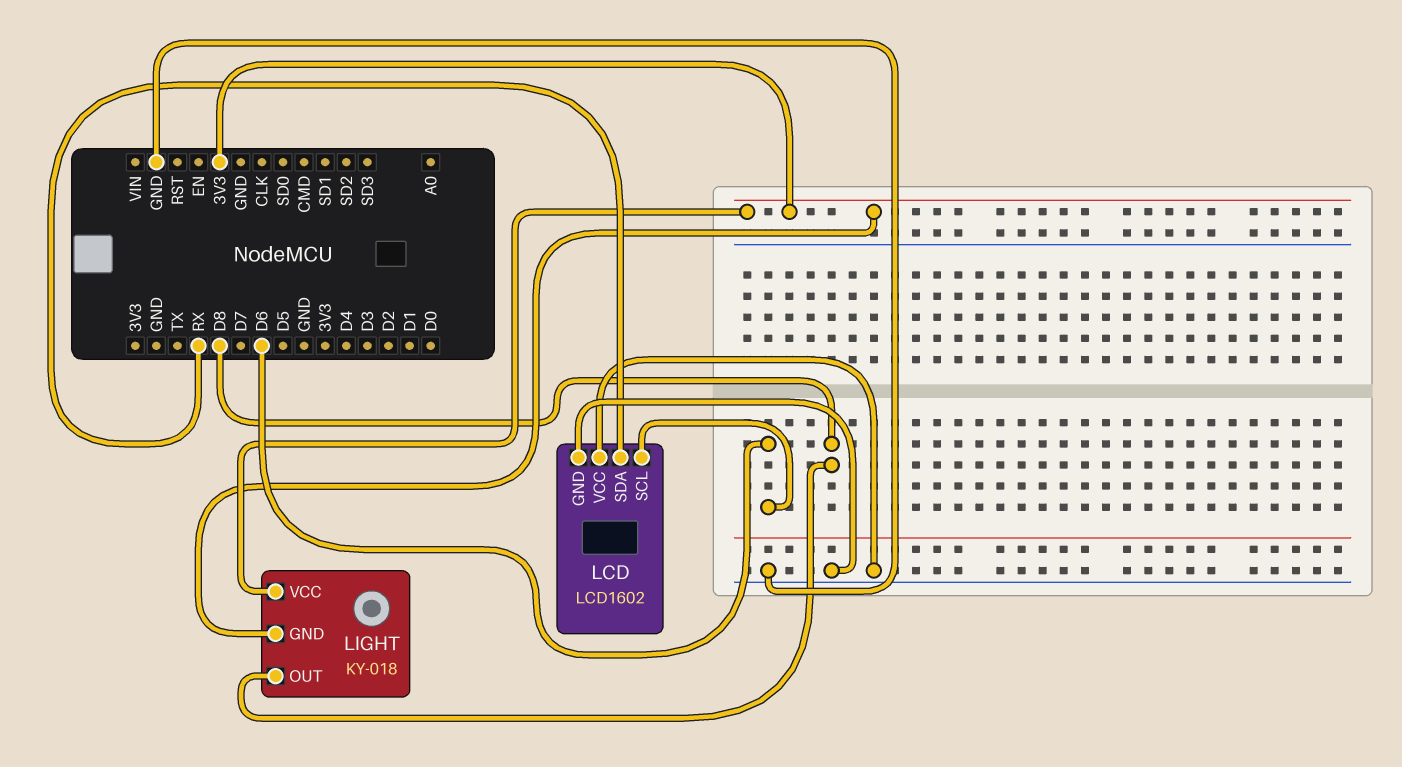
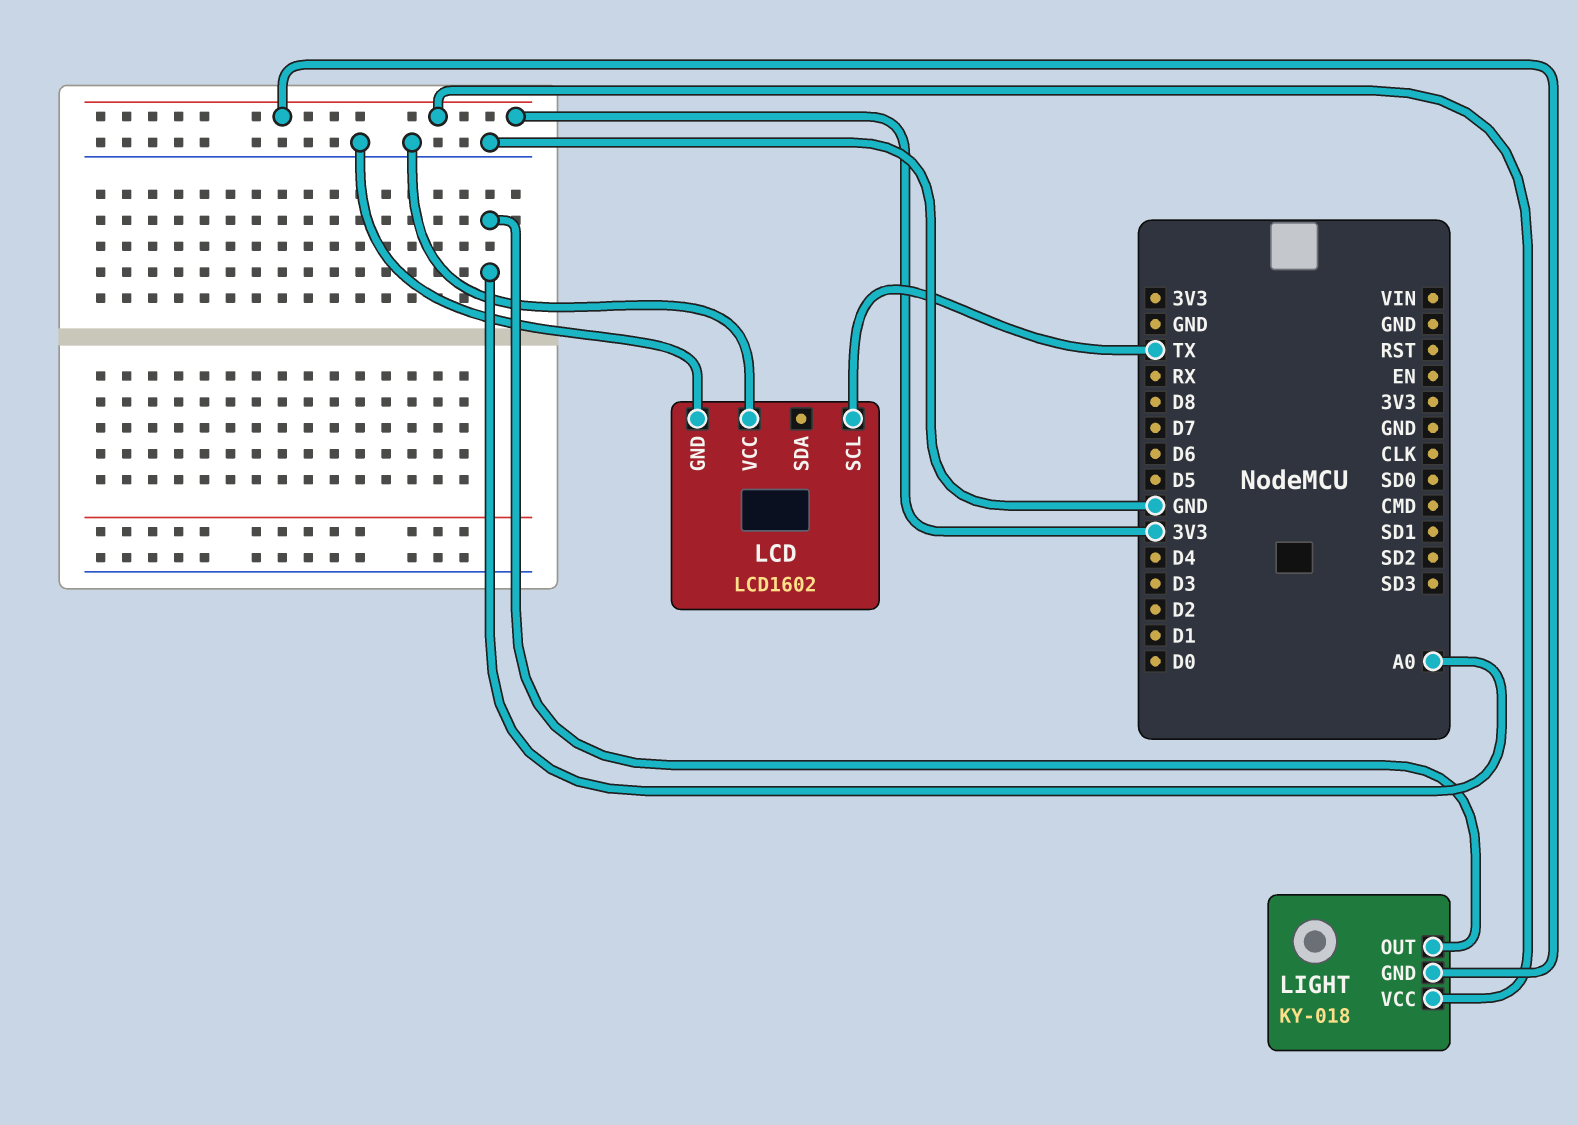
LCD pin SCL: D6 -> TX
LCD pin SDA: RX -> none
LIGHT pin OUT: D8 -> A0

